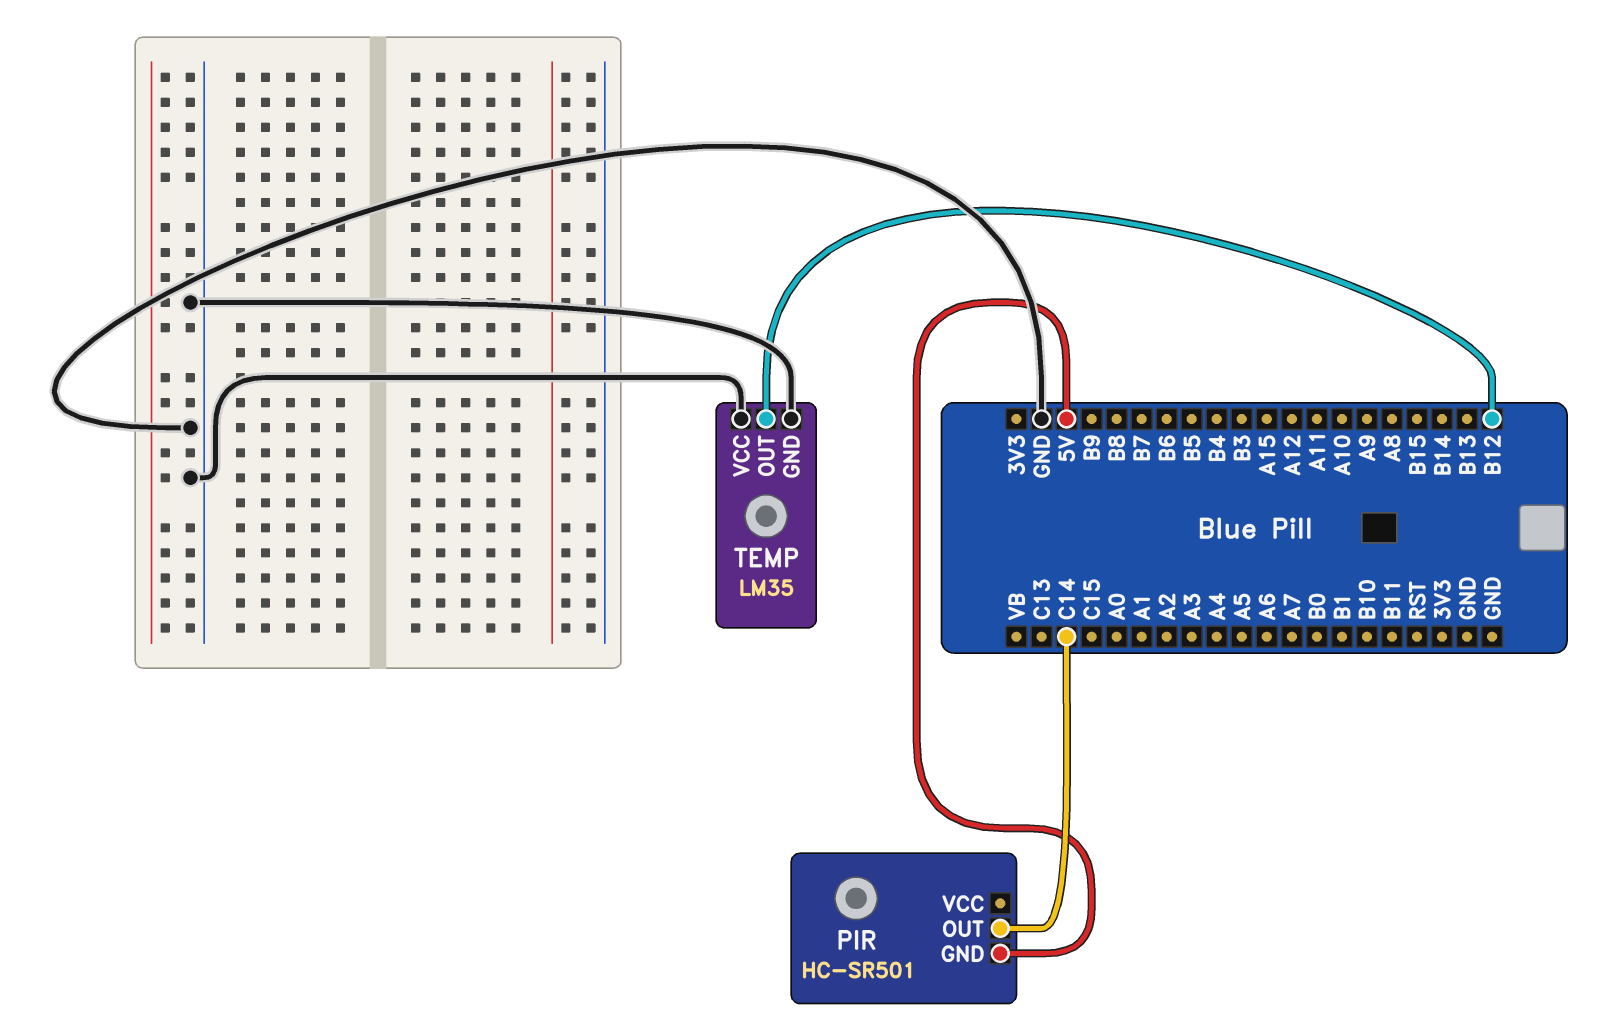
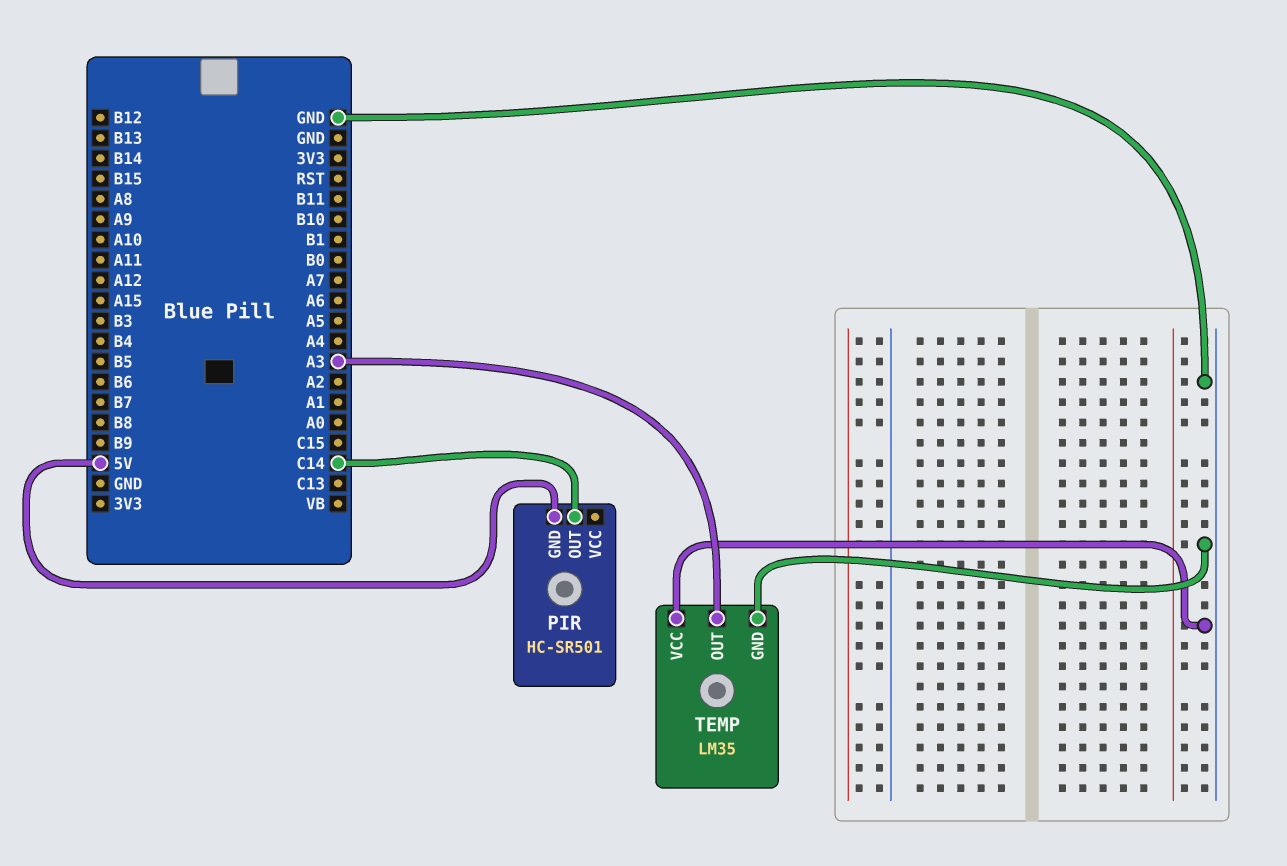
TEMP pin OUT: B12 -> A3

